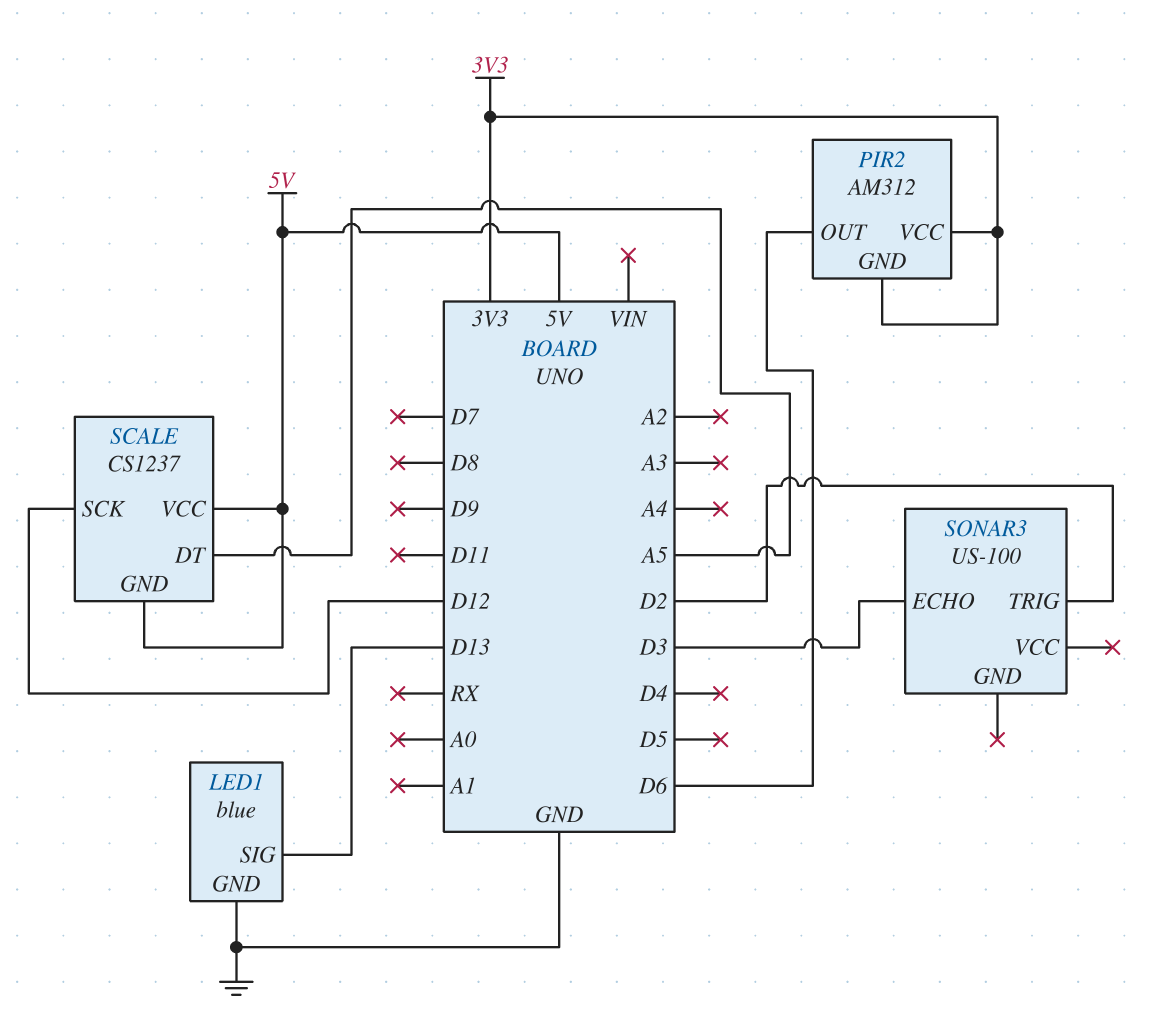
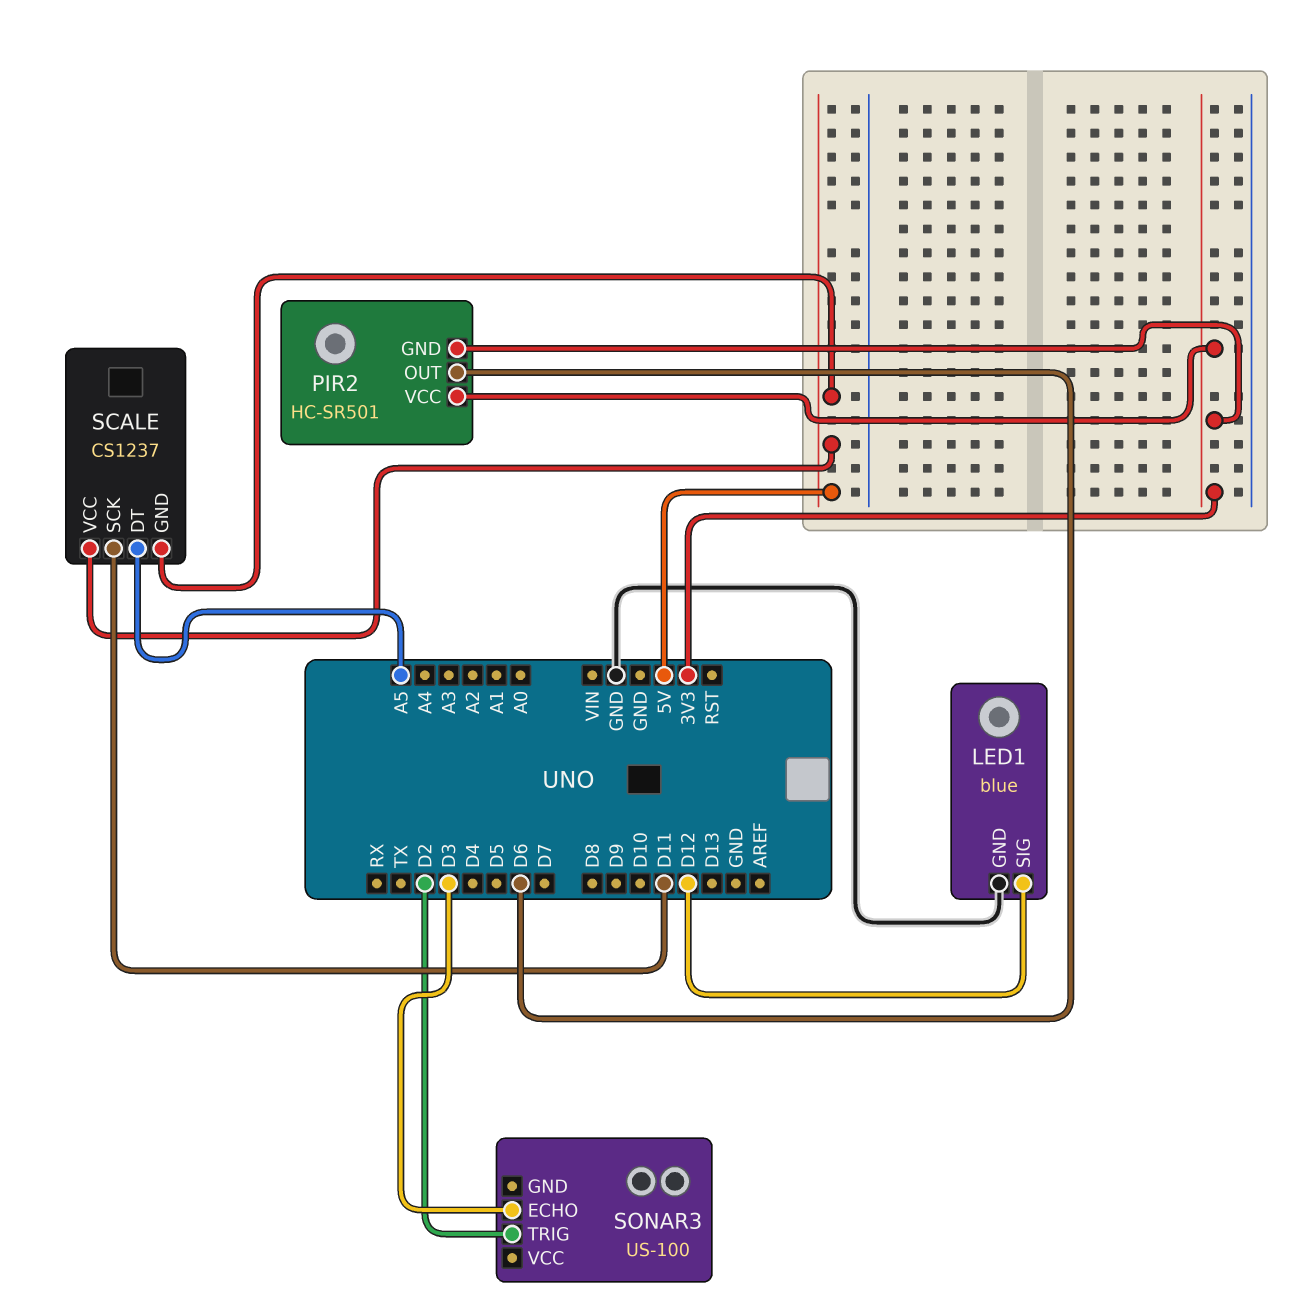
LED1 pin SIG: D13 -> D12
PIR2: AM312 -> HC-SR501
SCALE pin SCK: D12 -> D11

